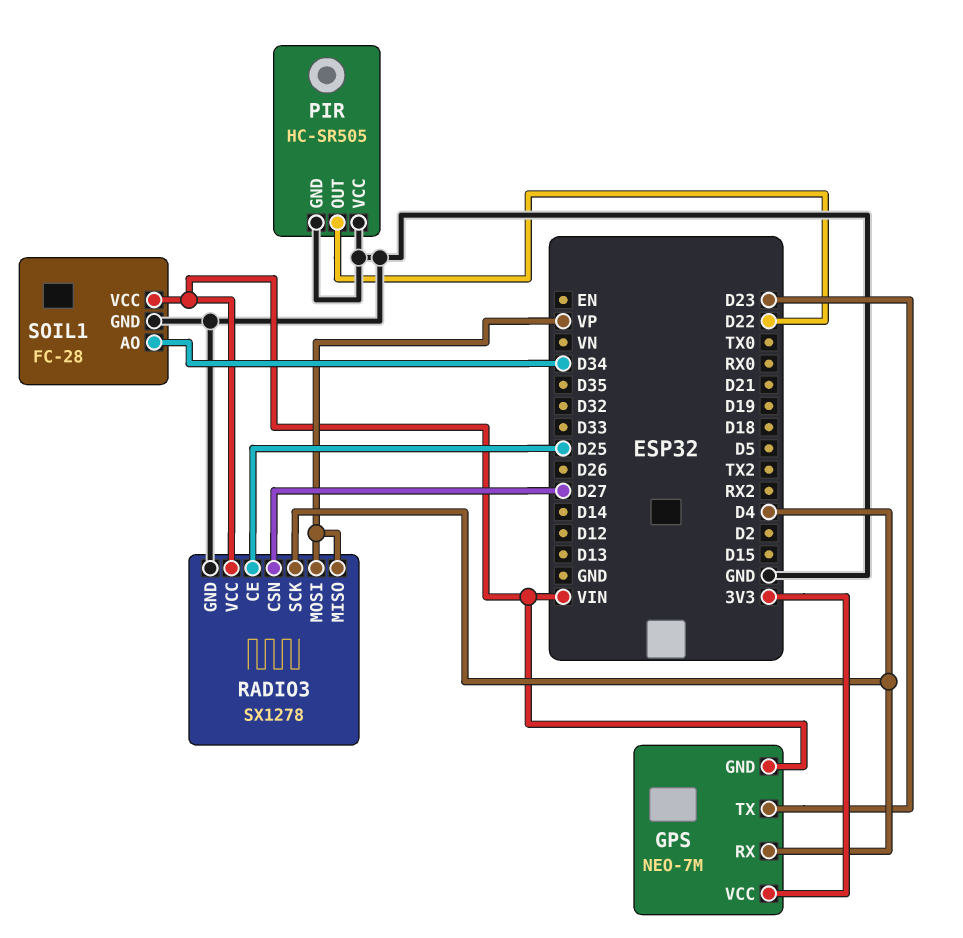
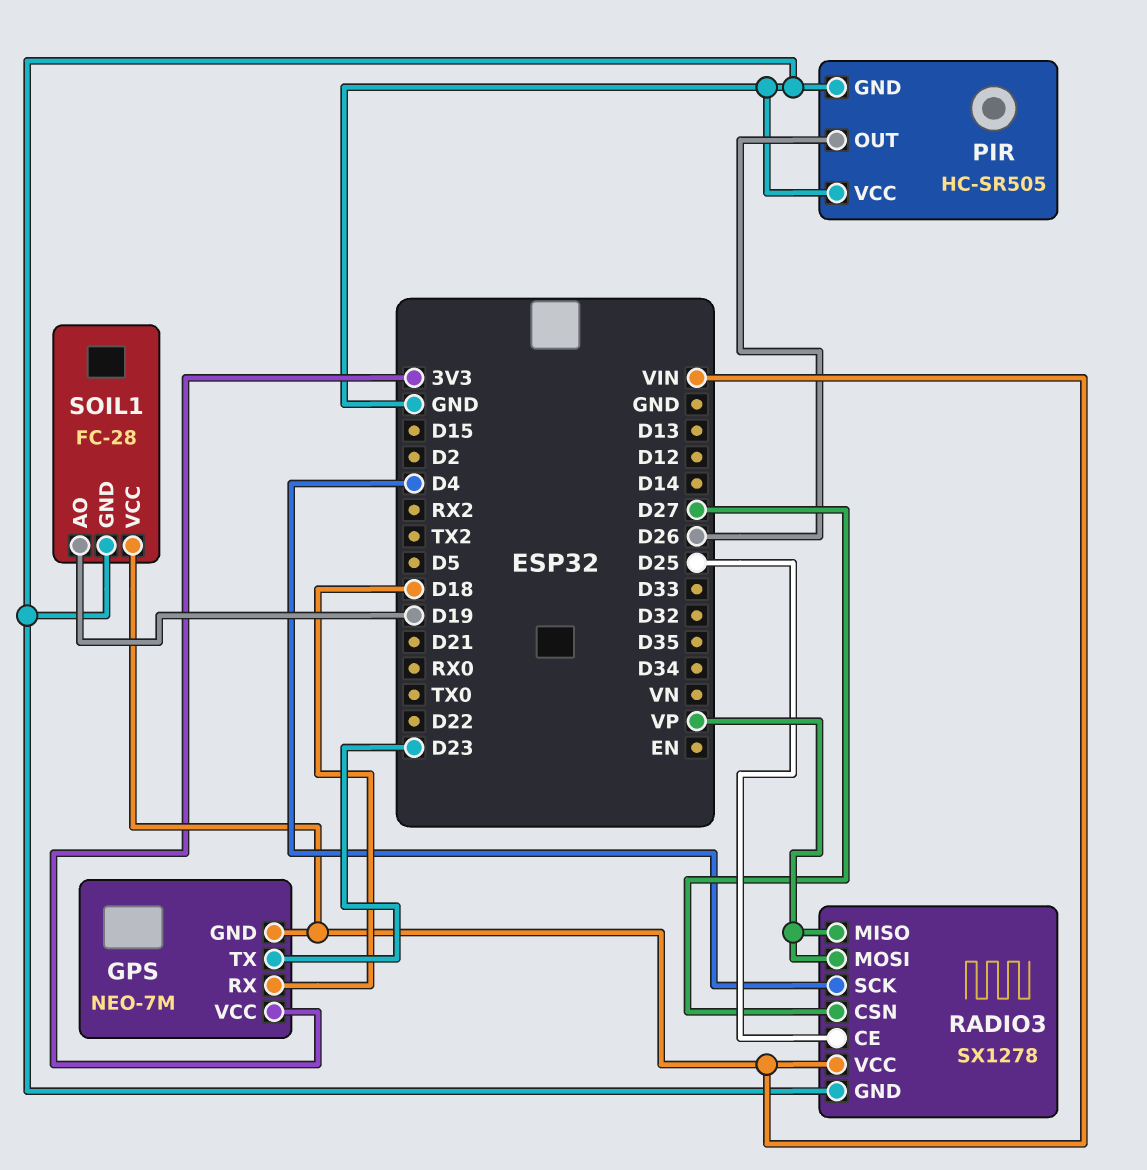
GPS pin RX: D4 -> D18
PIR pin OUT: D22 -> D26
SOIL1 pin AO: D34 -> D19

